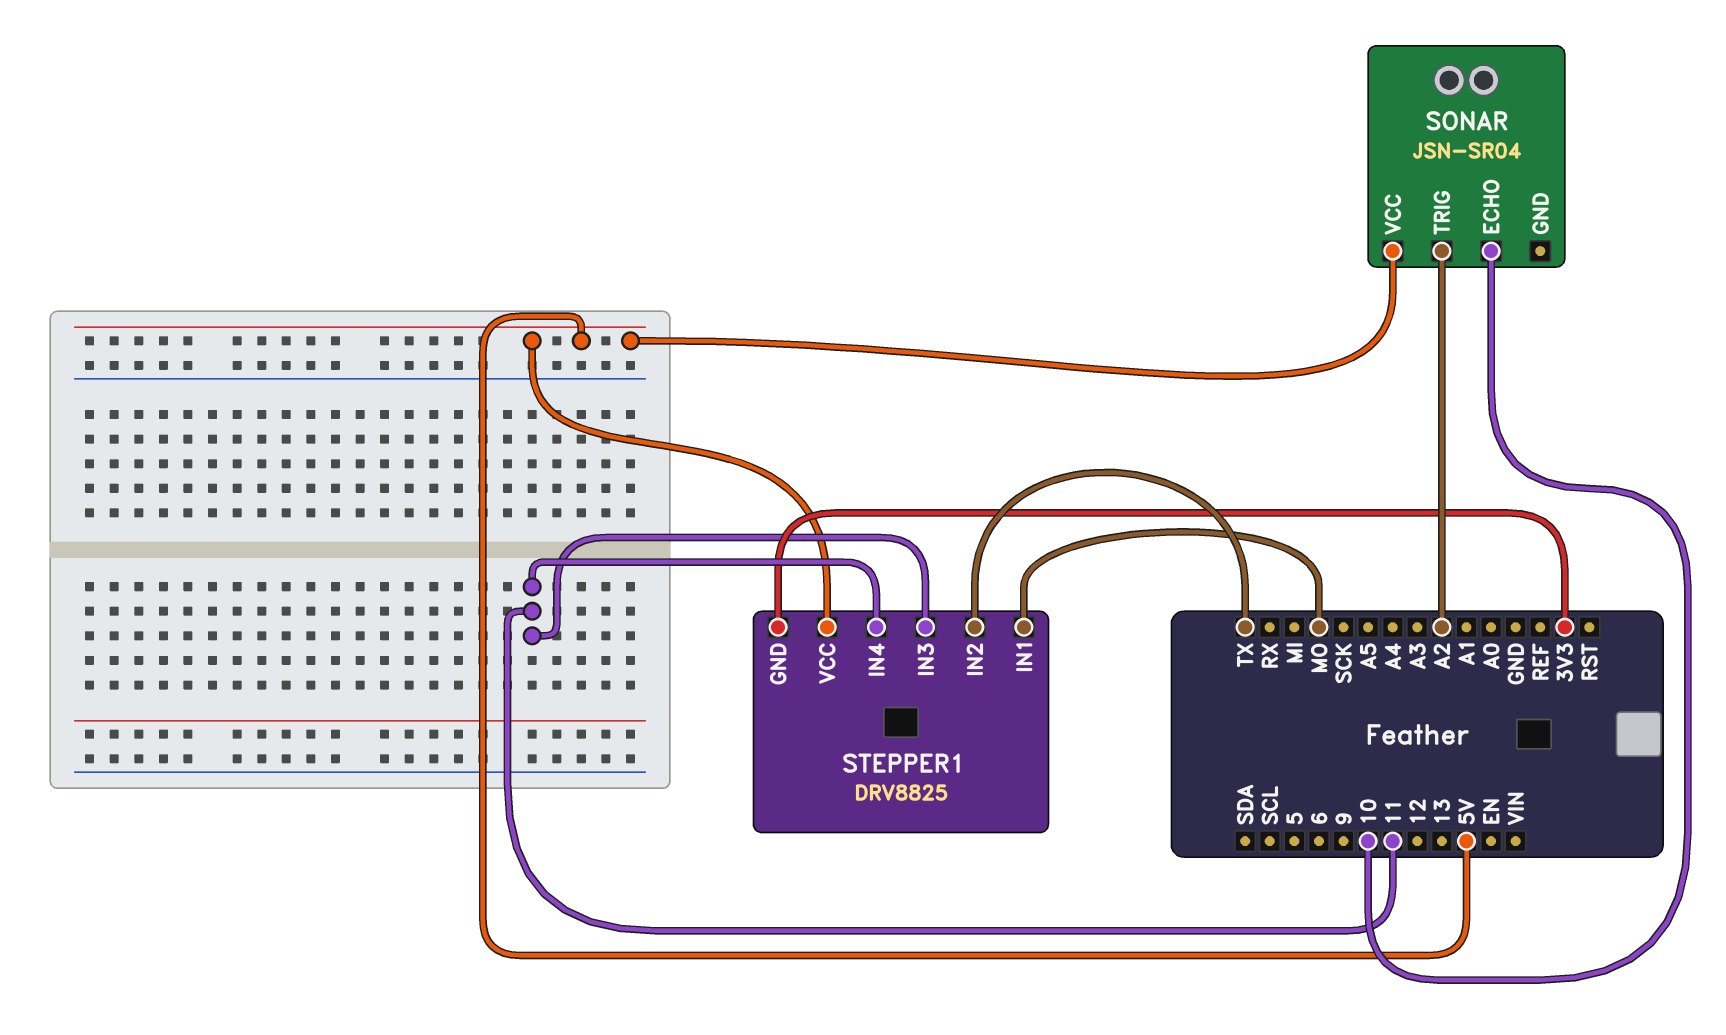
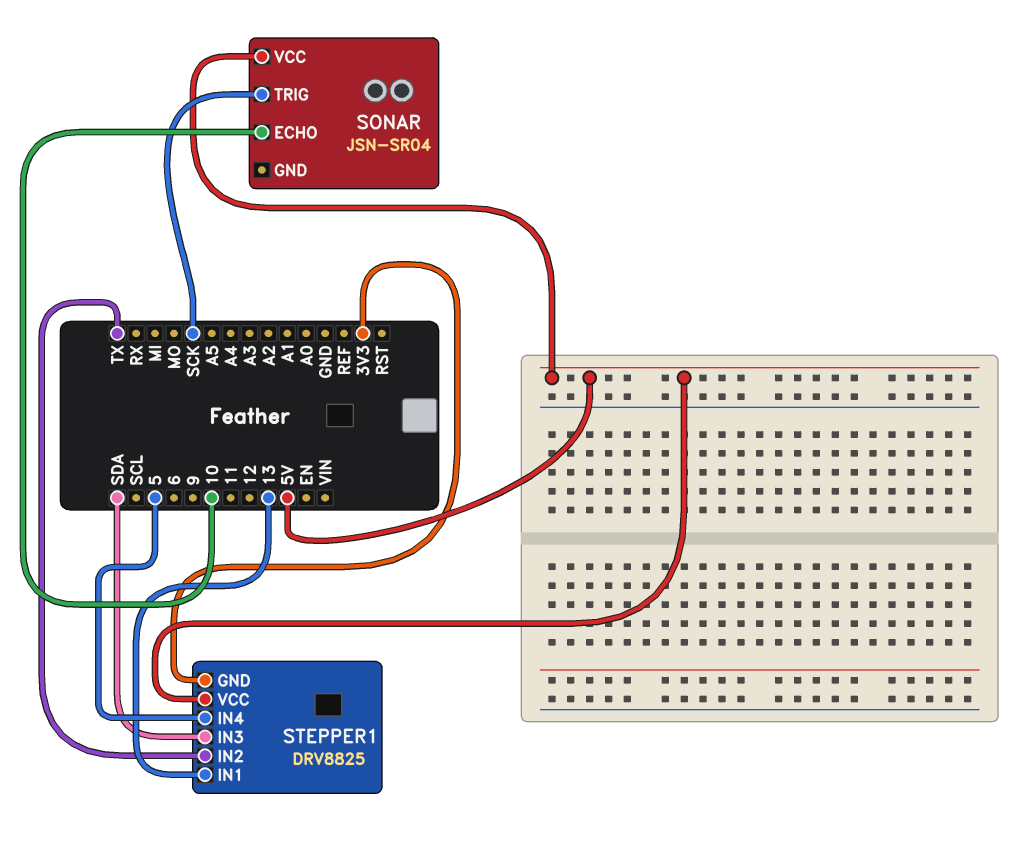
SONAR pin TRIG: A2 -> SCK
STEPPER1 pin IN1: MO -> 13
STEPPER1 pin IN3: 11 -> SDA
STEPPER1 pin IN4: 11 -> 5

